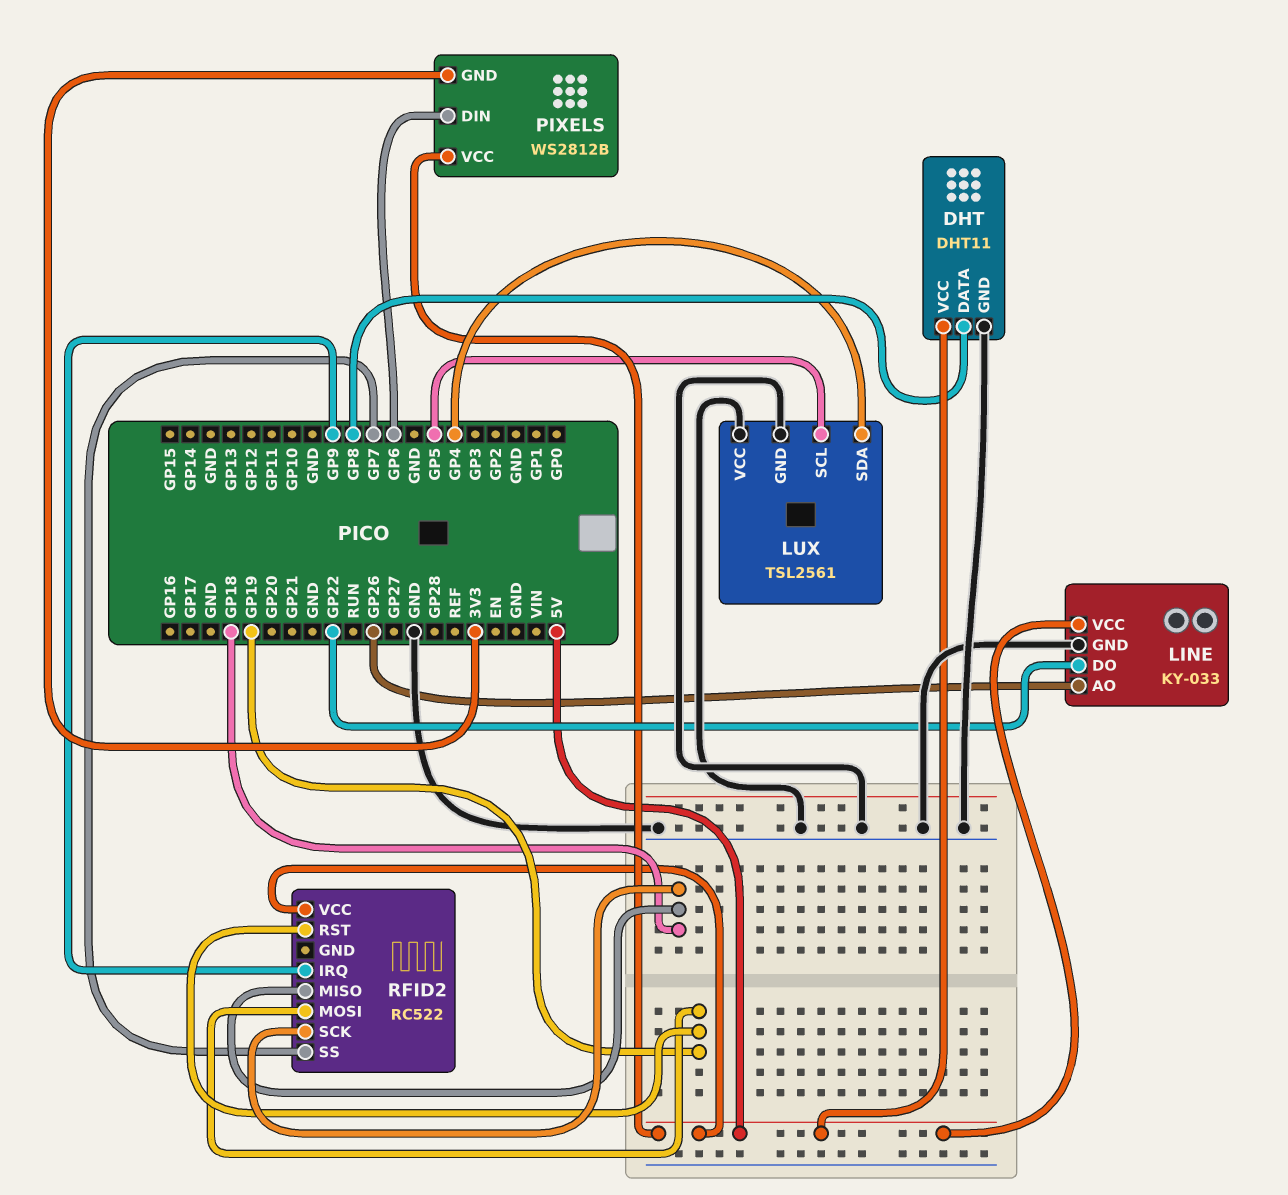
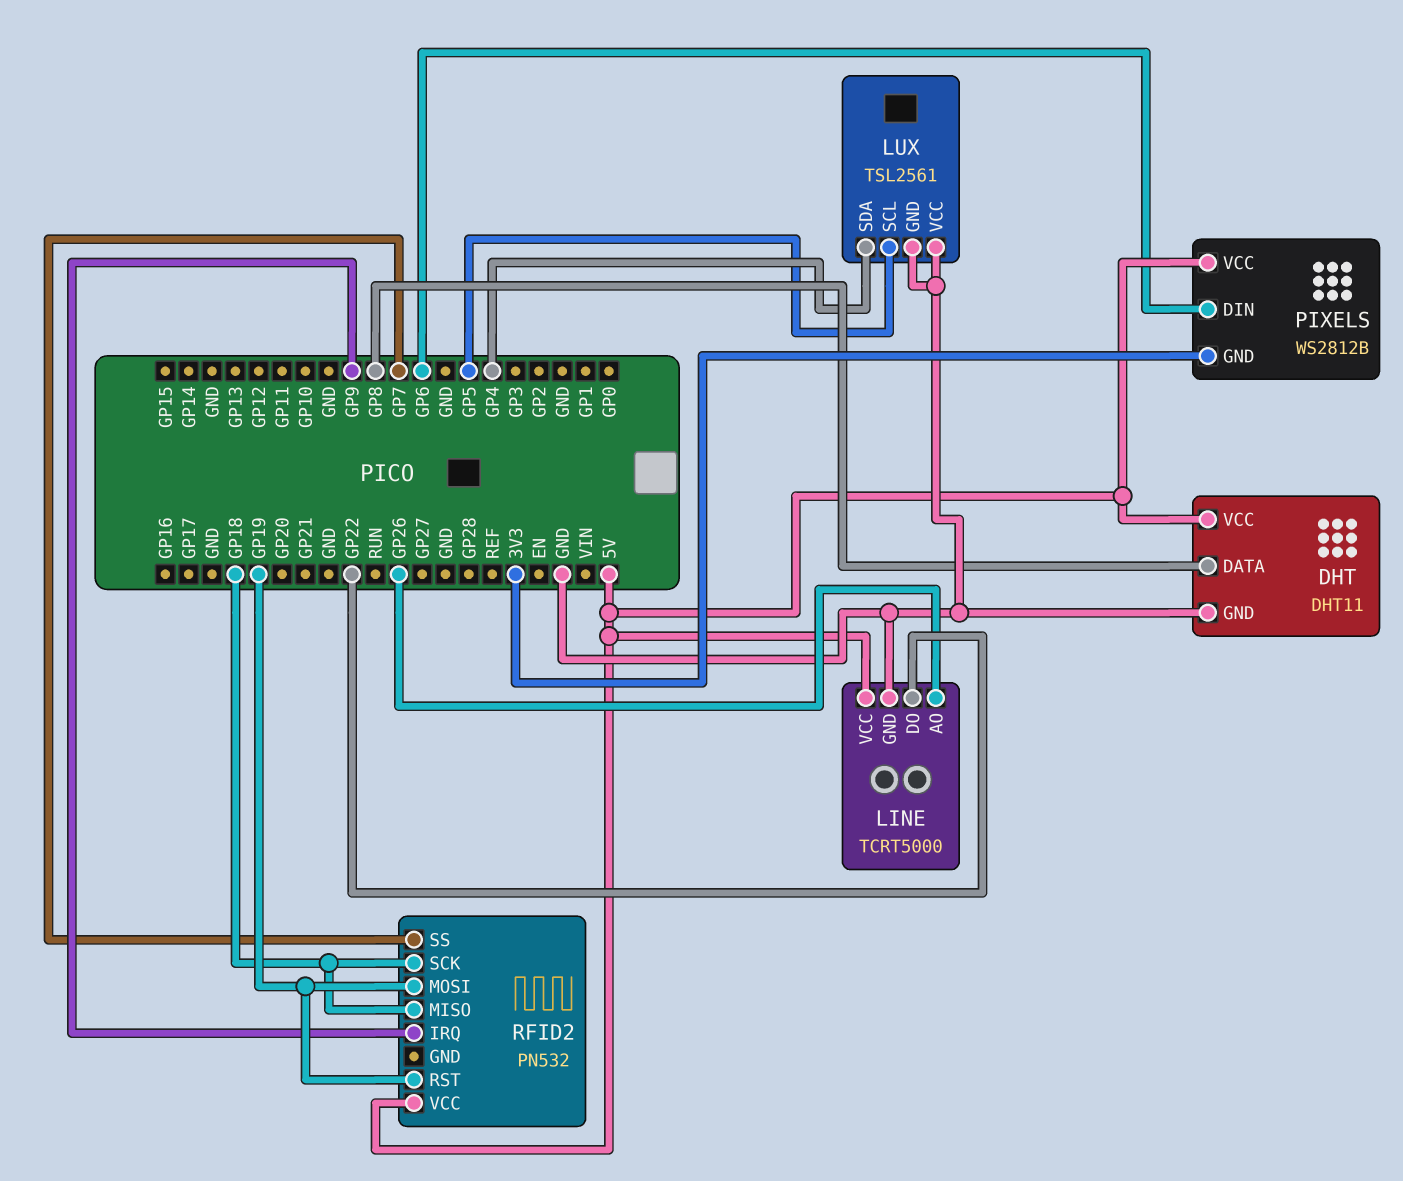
LINE: KY-033 -> TCRT5000
RFID2: RC522 -> PN532

